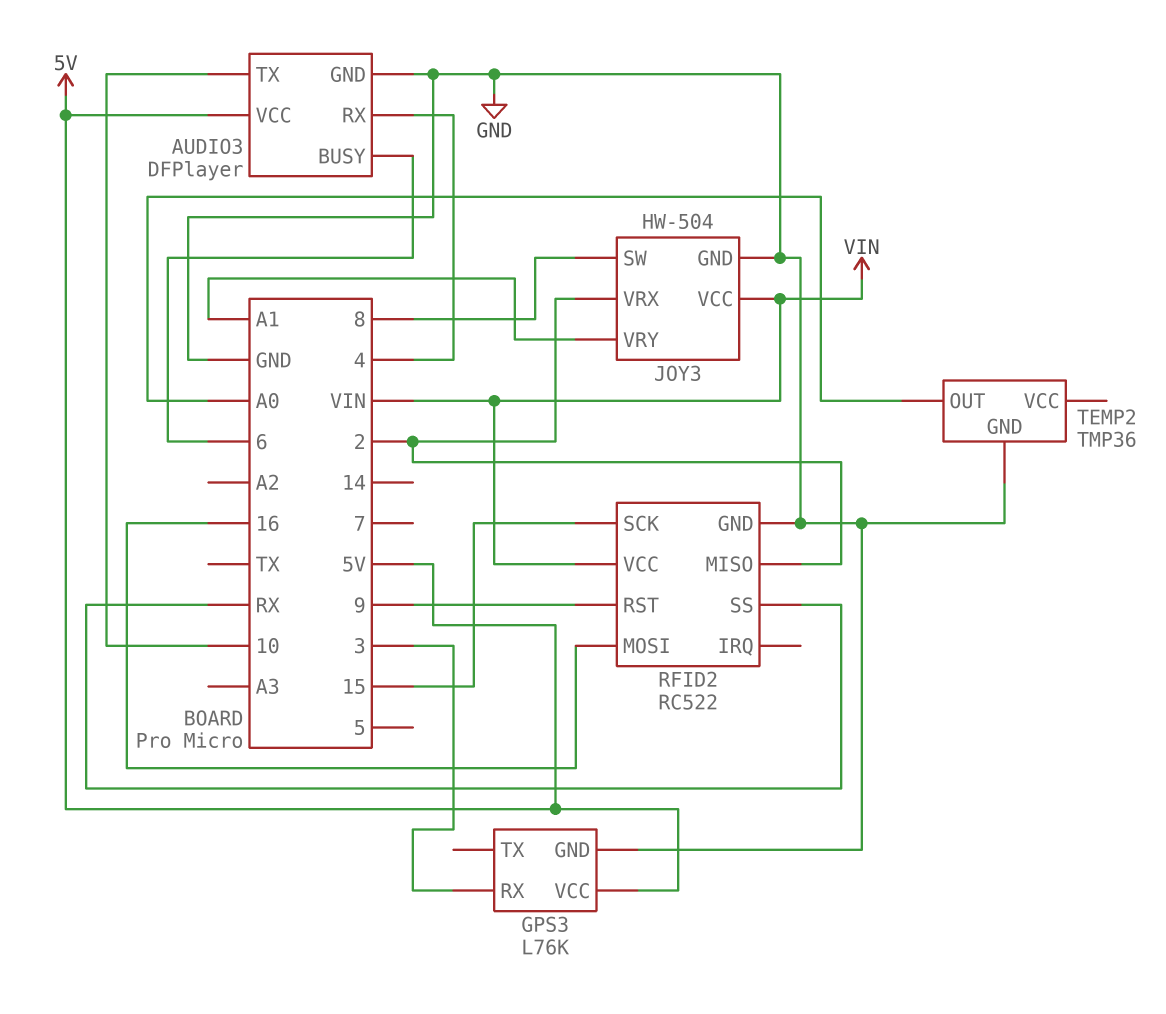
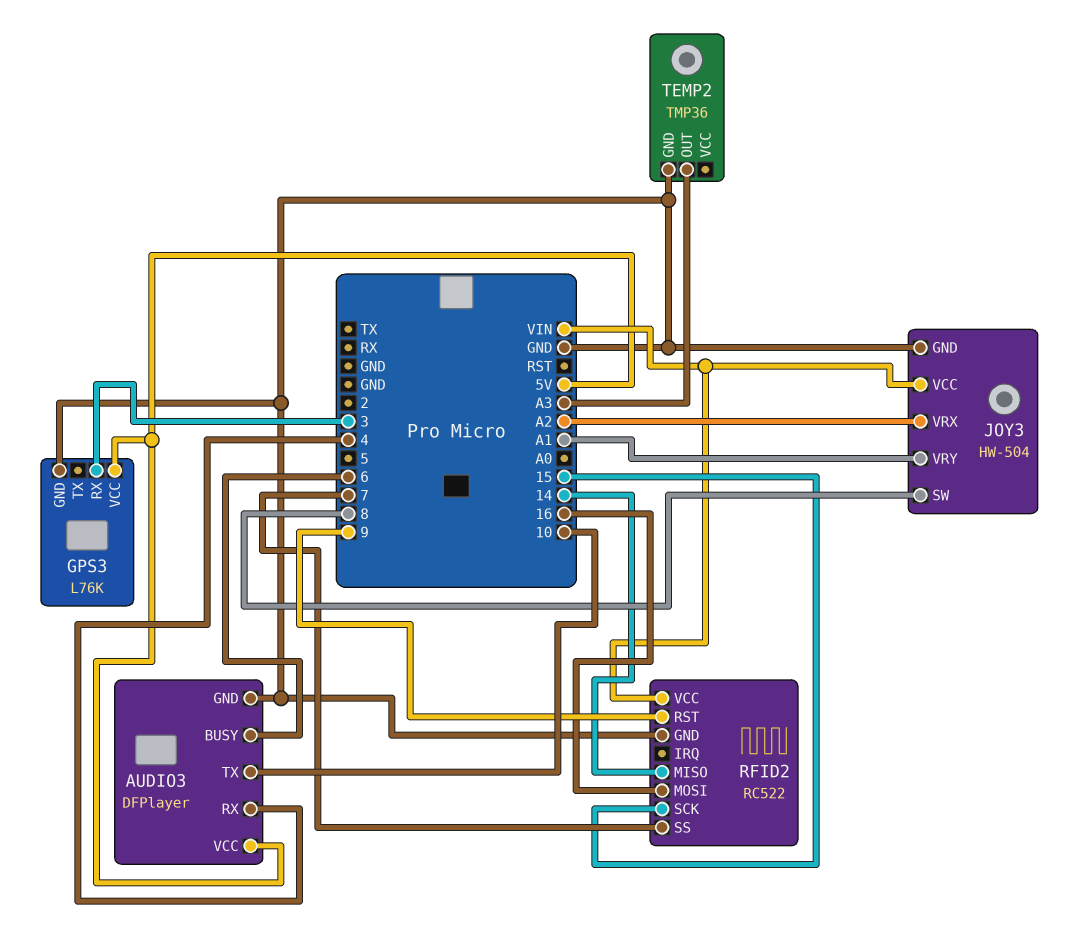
JOY3 pin VRX: 2 -> A2
RFID2 pin MISO: 2 -> 14
RFID2 pin SS: RX -> 7
TEMP2 pin OUT: A0 -> A3

